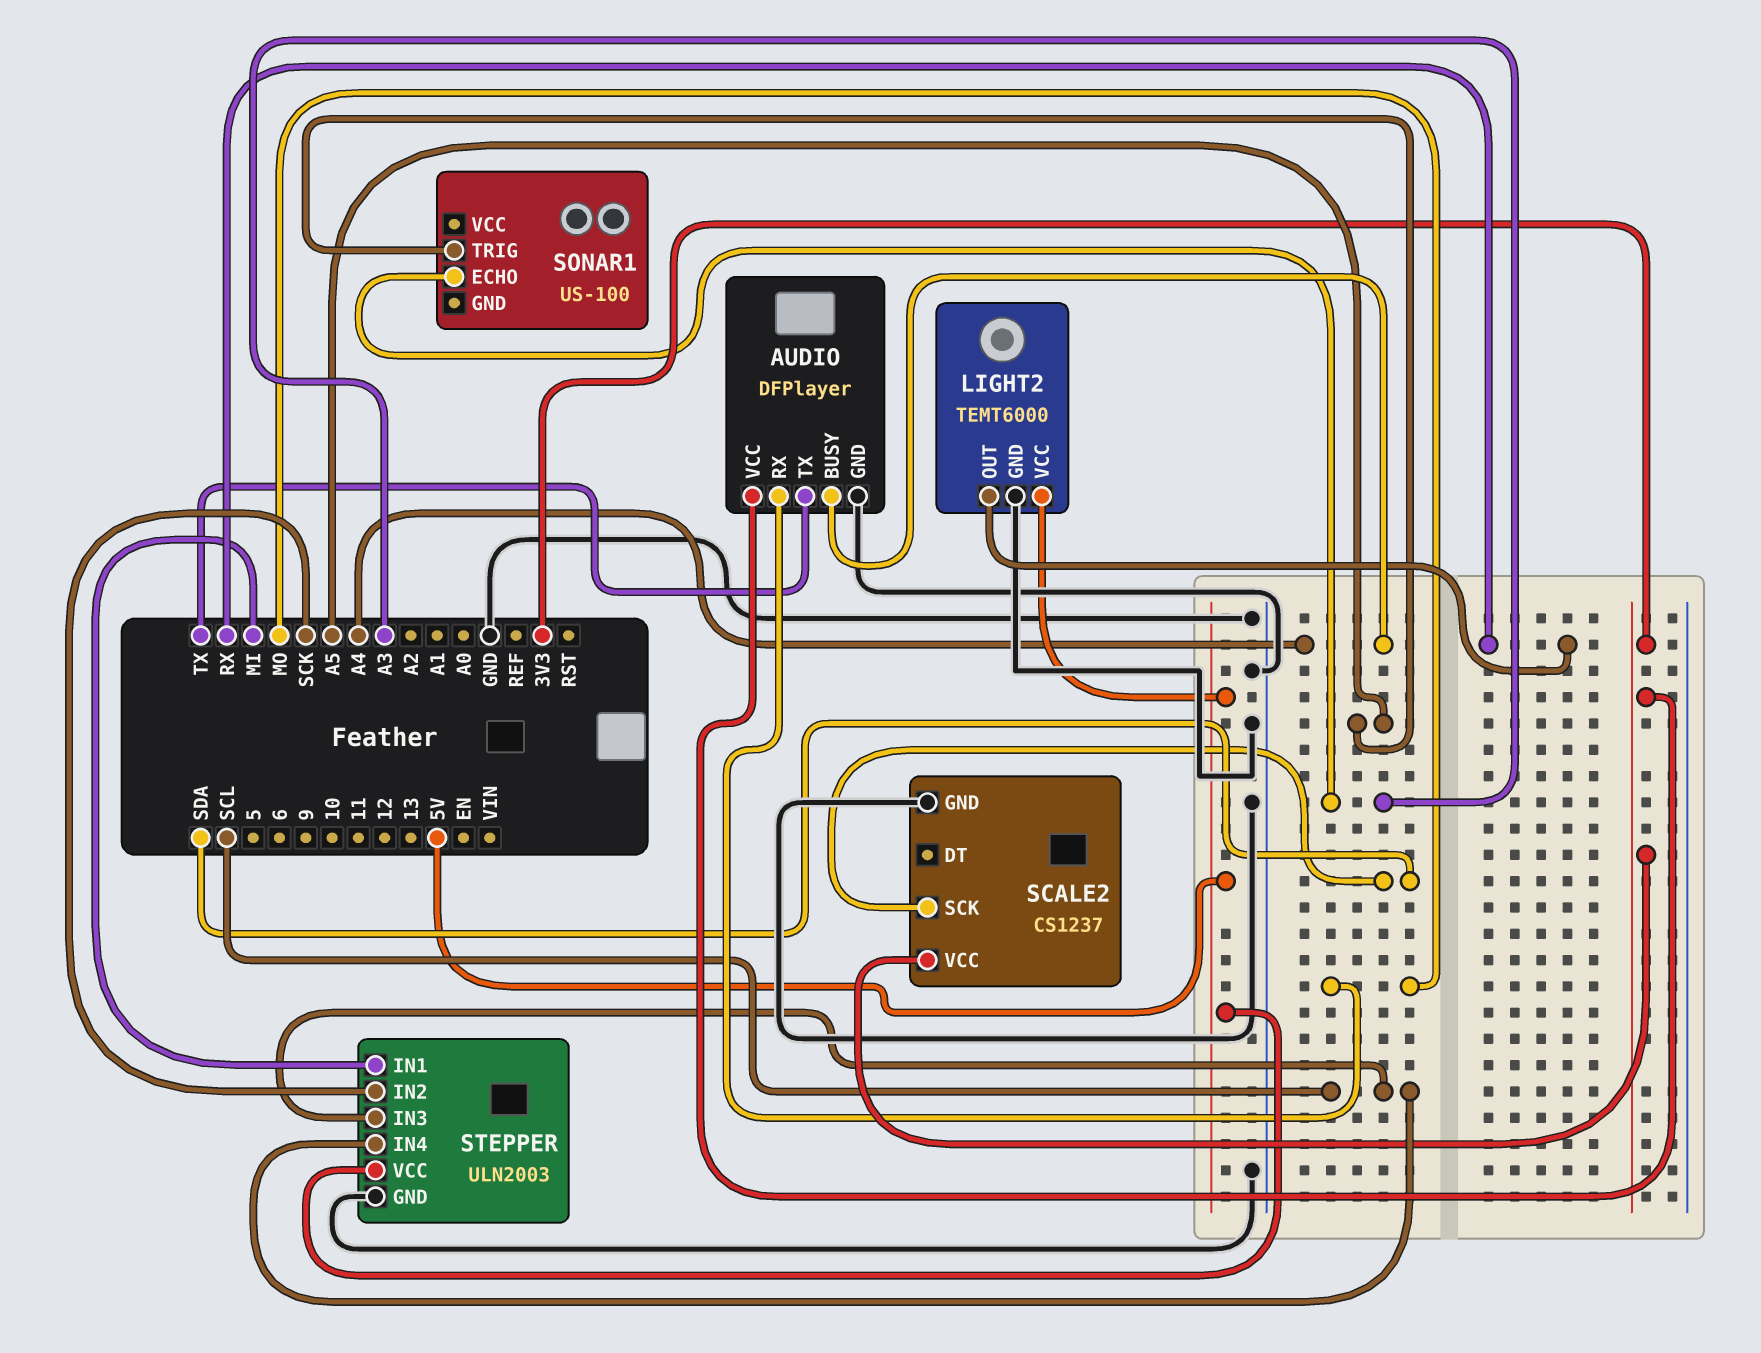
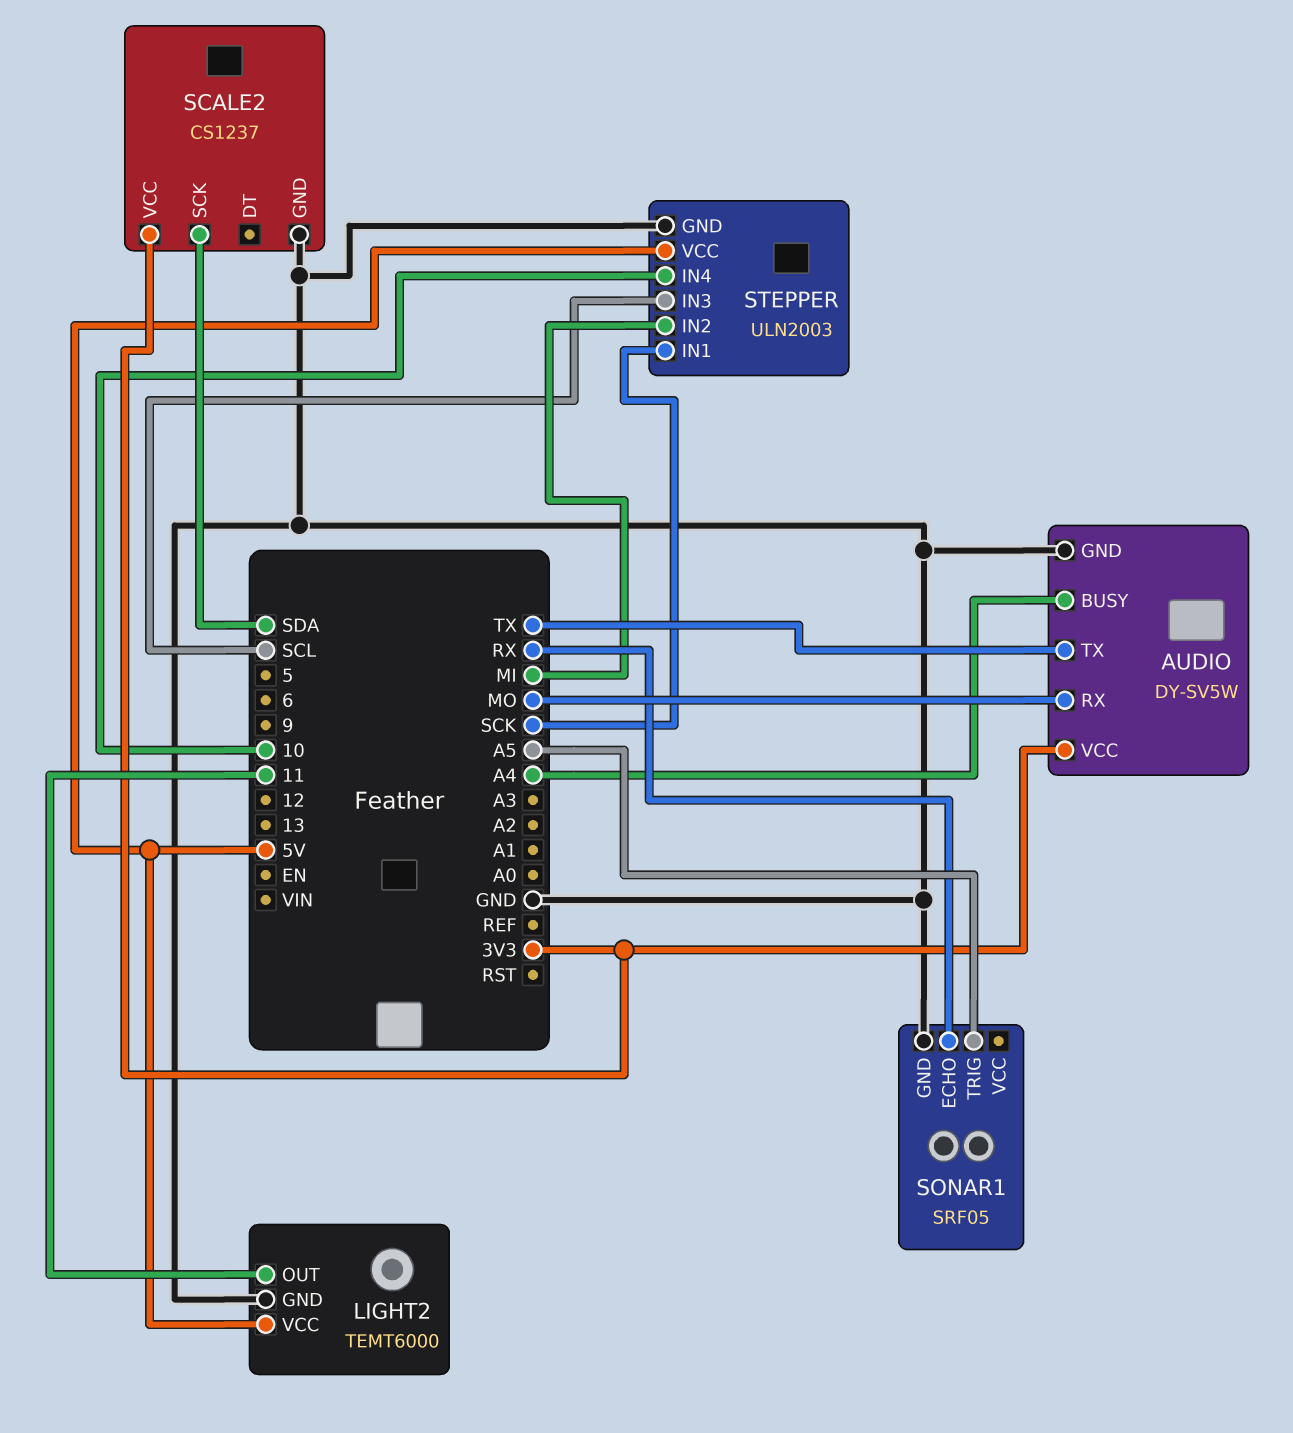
AUDIO: DFPlayer -> DY-SV5W
LIGHT2 pin OUT: RX -> 11
SONAR1: US-100 -> SRF05
SONAR1 pin ECHO: A3 -> RX
SONAR1 pin GND: none -> GND
STEPPER pin IN1: MI -> SCK
STEPPER pin IN2: SCK -> MI
STEPPER pin IN4: SCL -> 10

